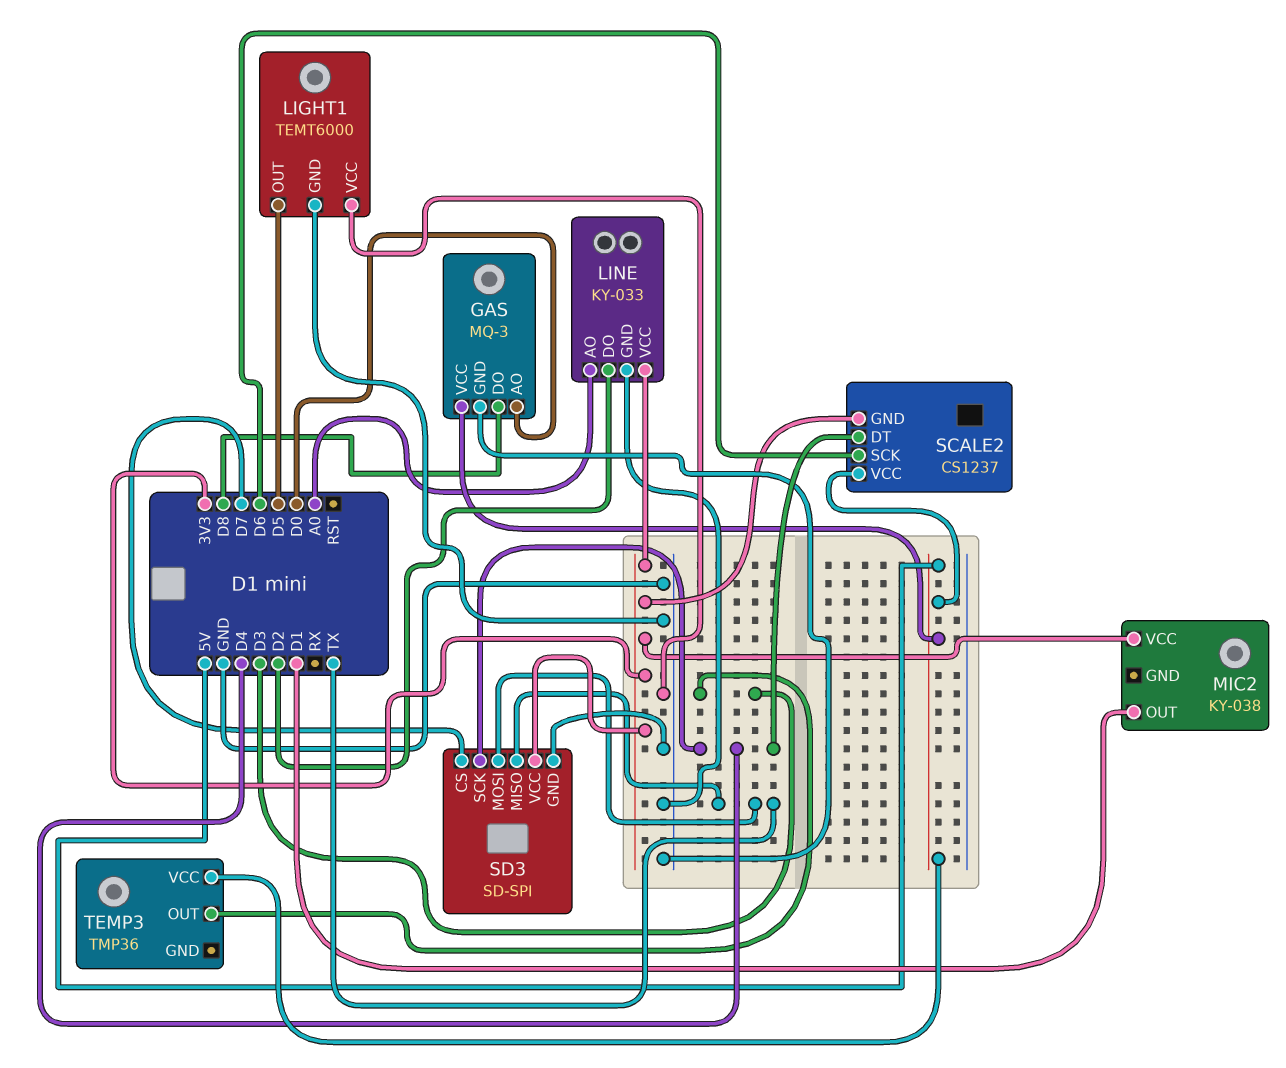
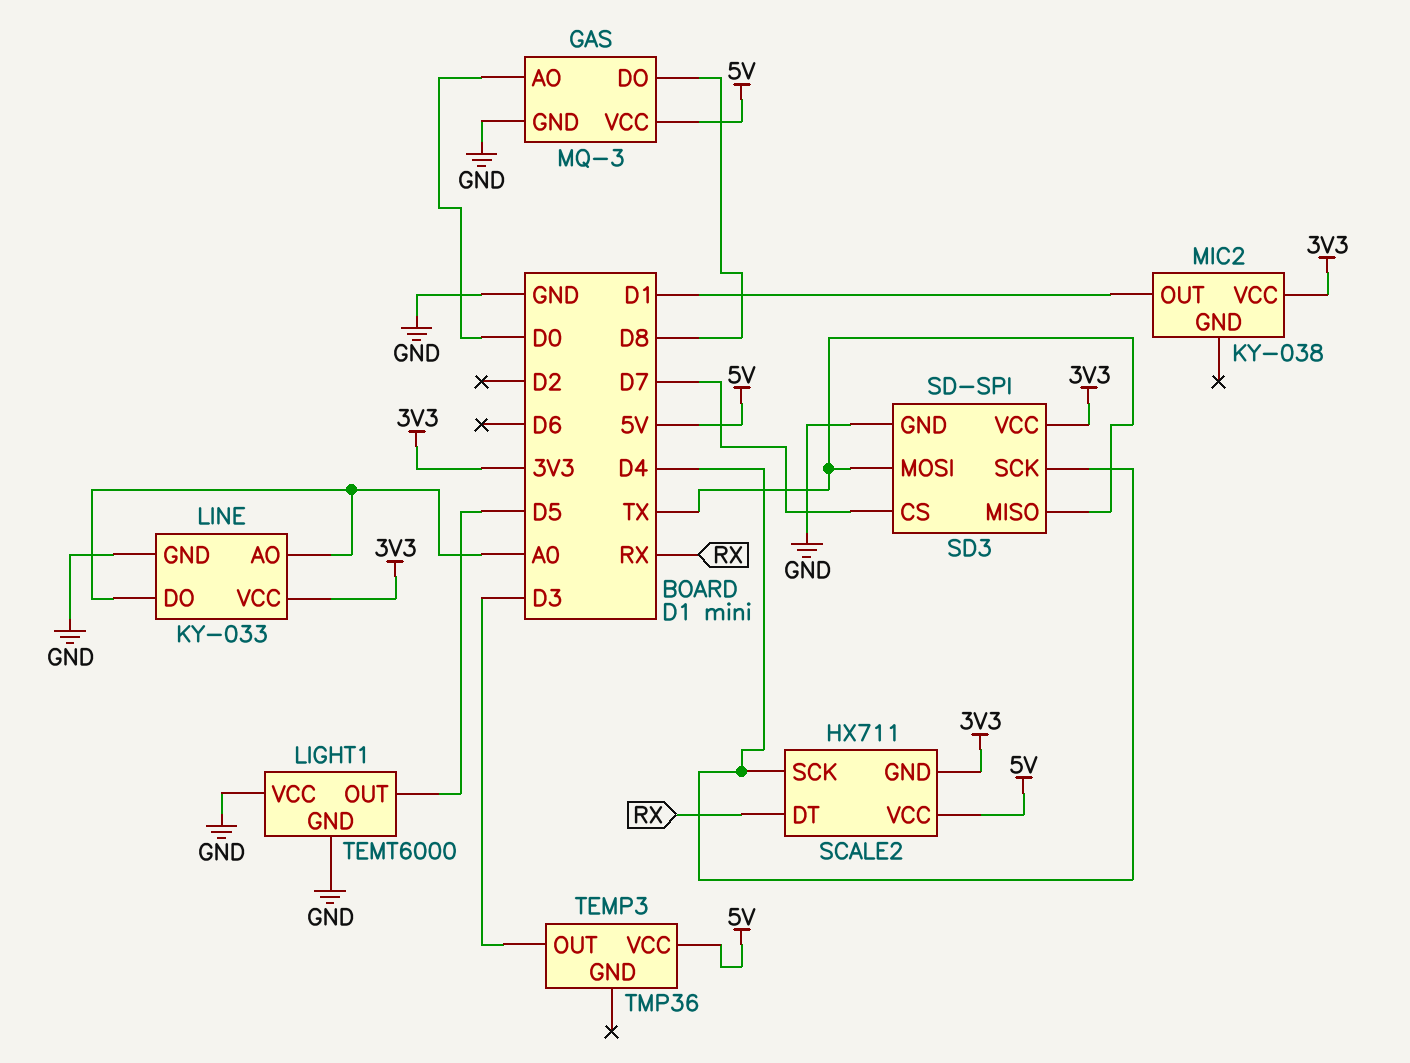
LINE pin DO: D2 -> A0
SCALE2: CS1237 -> HX711
SCALE2 pin DT: D4 -> RX
SCALE2 pin SCK: D6 -> D4

